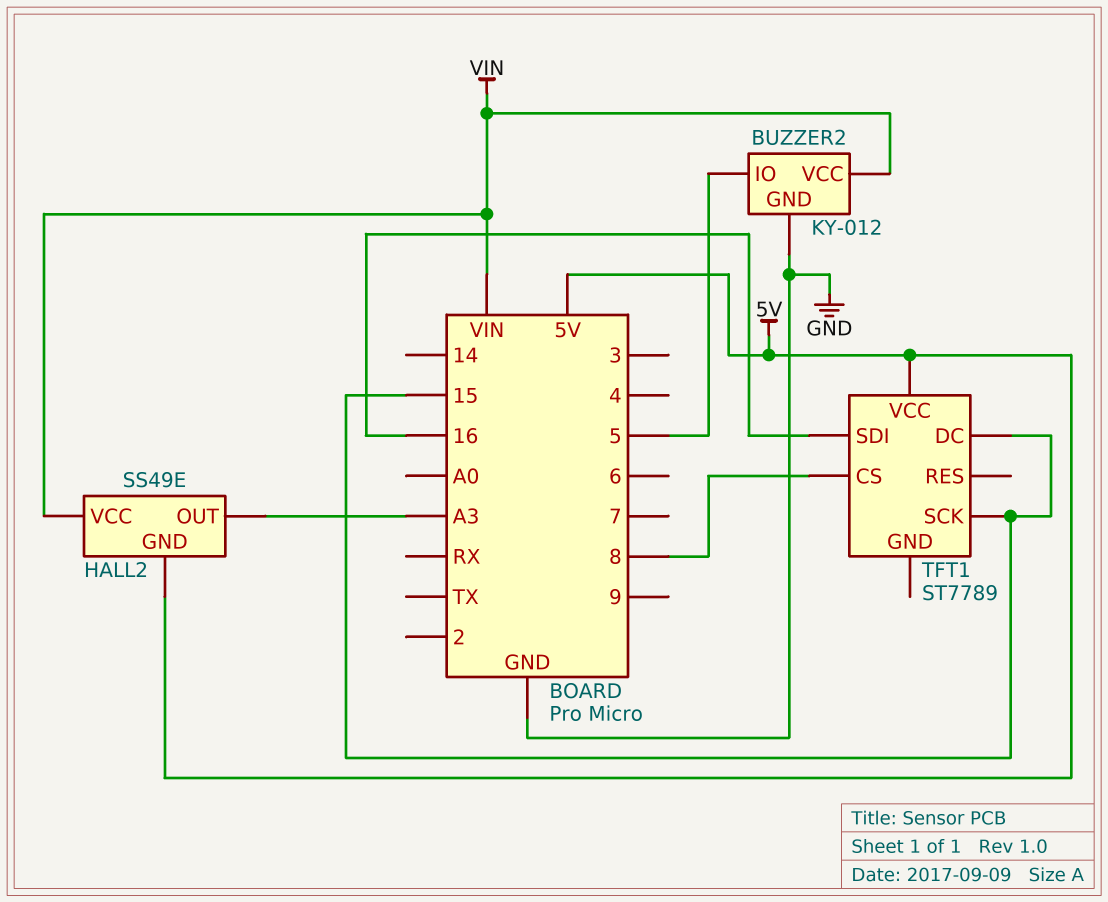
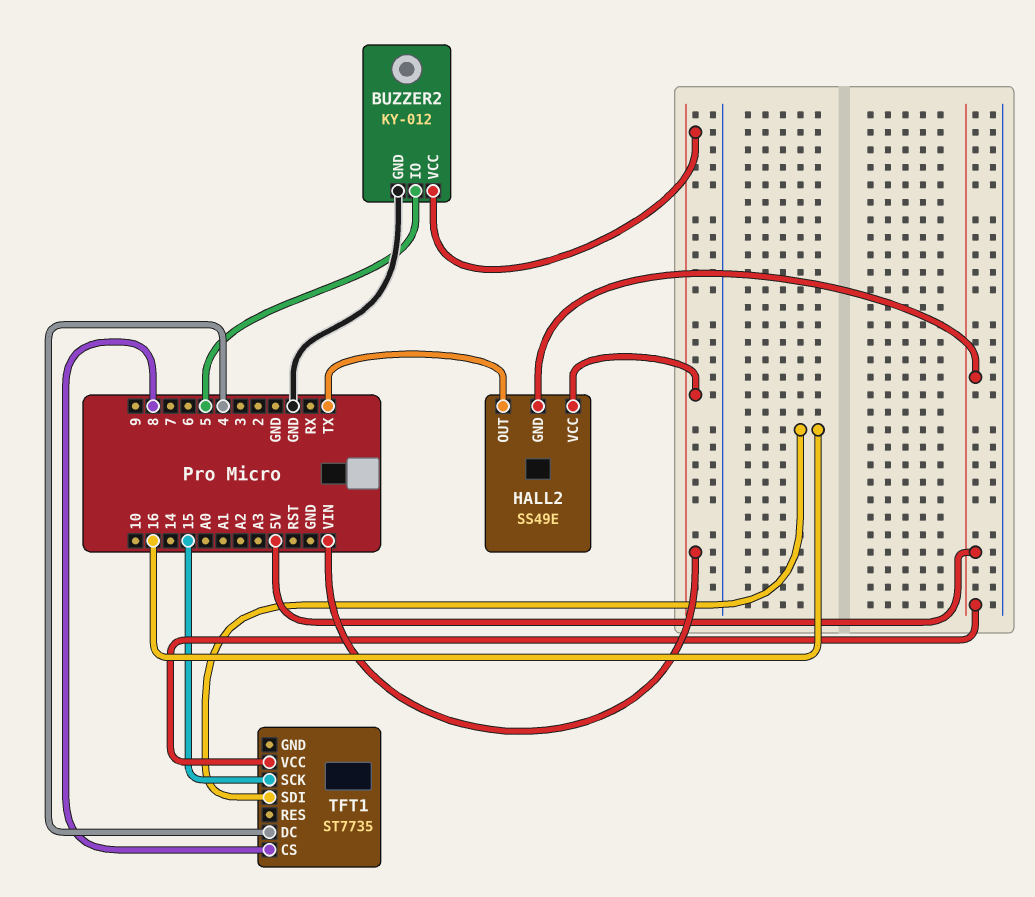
HALL2 pin OUT: A3 -> TX
TFT1: ST7789 -> ST7735
TFT1 pin DC: 15 -> 4

